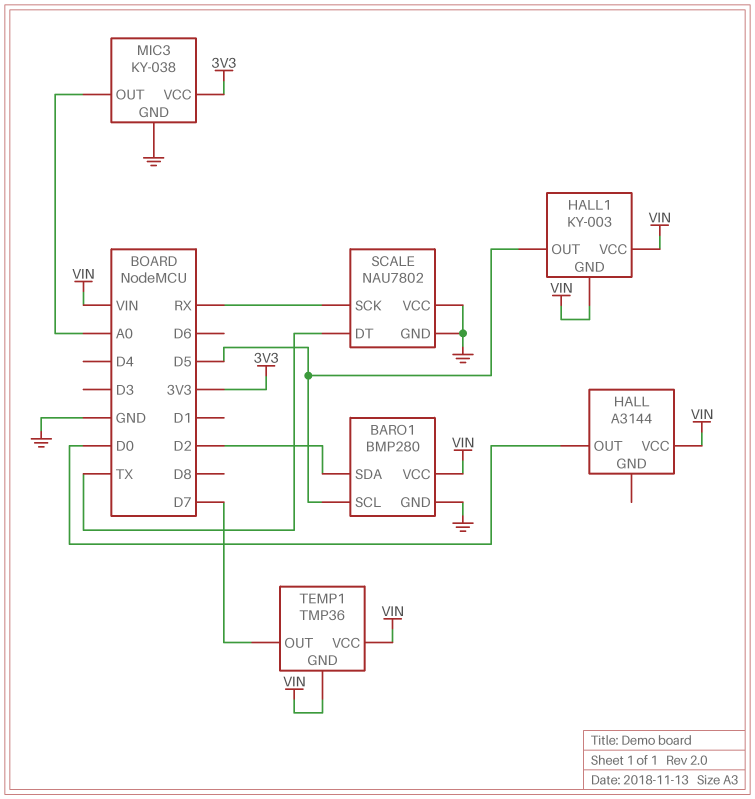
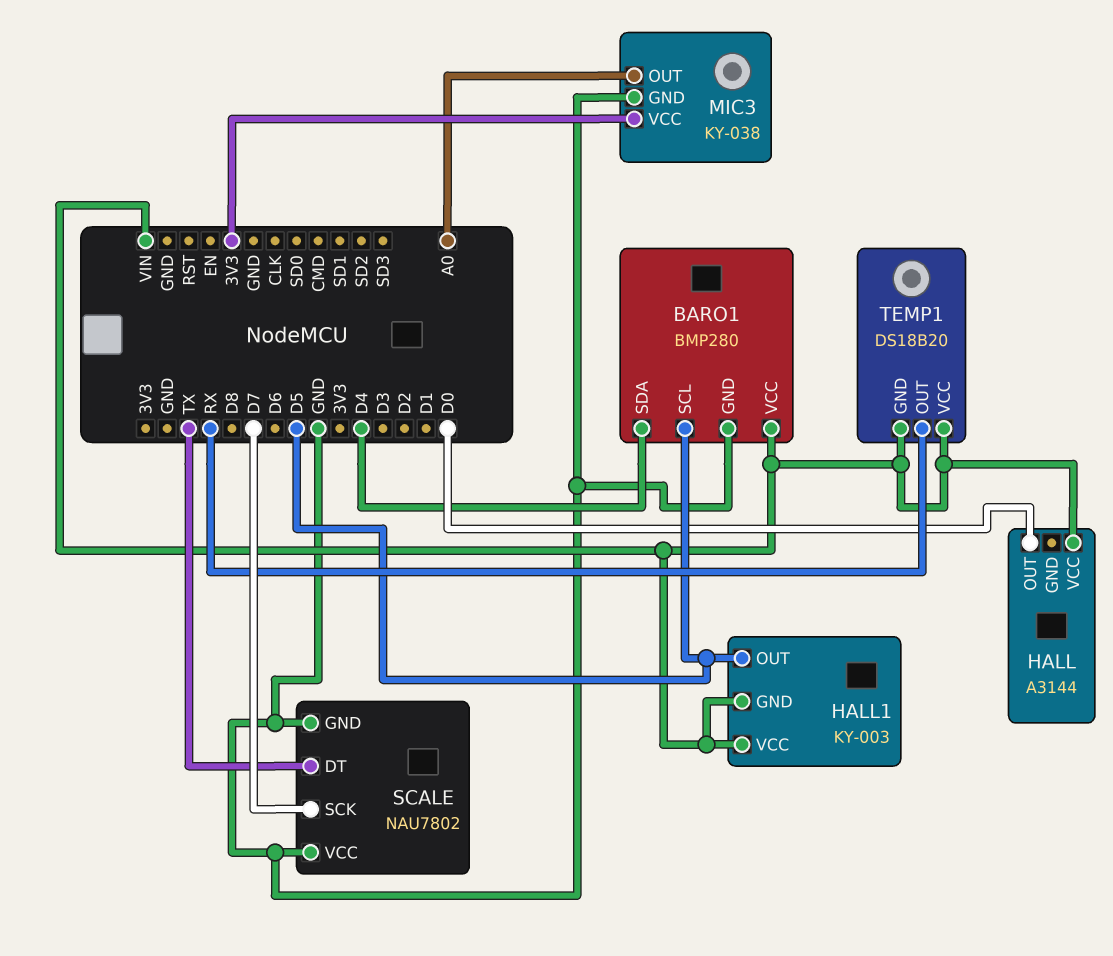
BARO1 pin SDA: D2 -> D4
SCALE pin SCK: RX -> D7
TEMP1: TMP36 -> DS18B20
TEMP1 pin OUT: D7 -> RX

